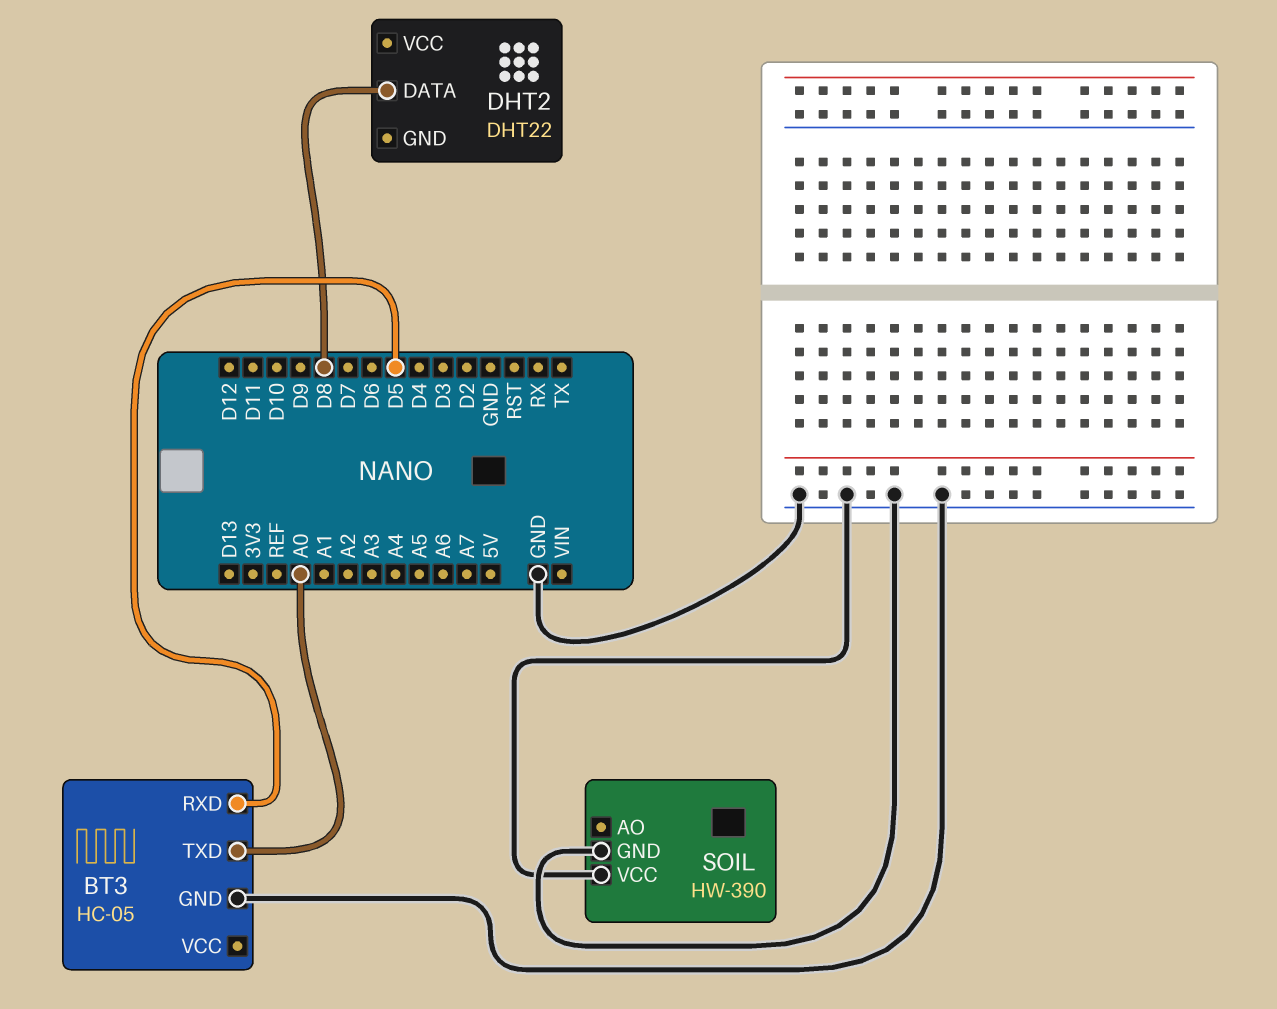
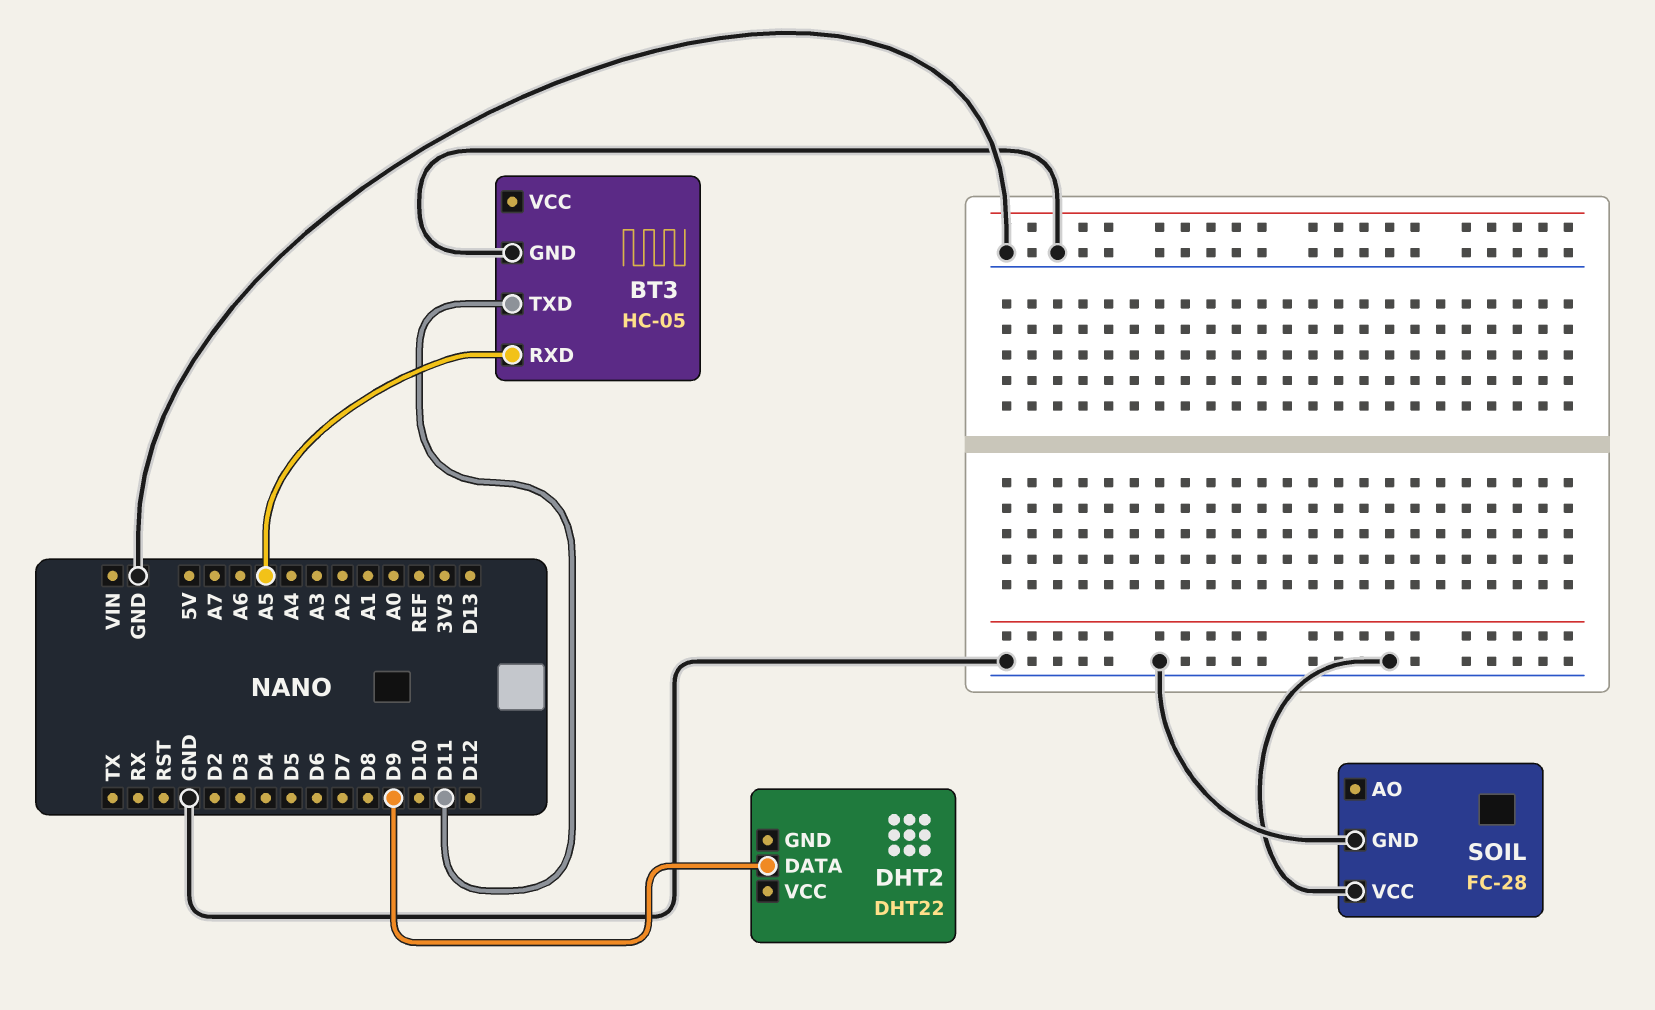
BT3 pin RXD: D5 -> A5
BT3 pin TXD: A0 -> D11
DHT2 pin DATA: D8 -> D9
SOIL: HW-390 -> FC-28

